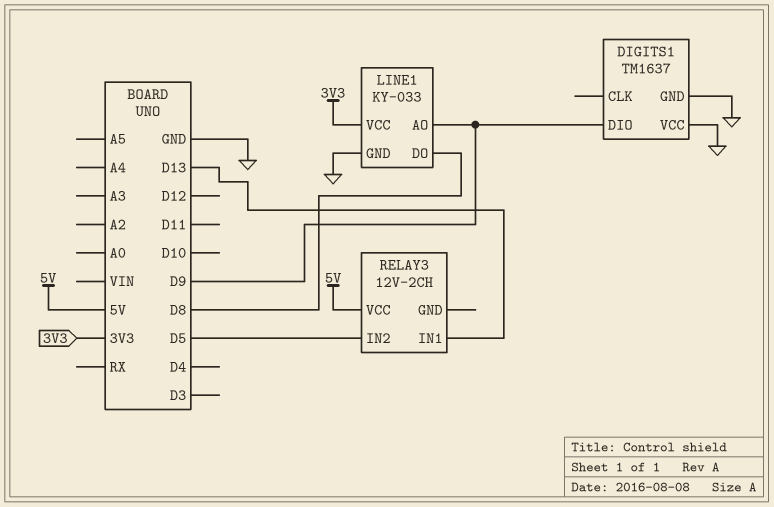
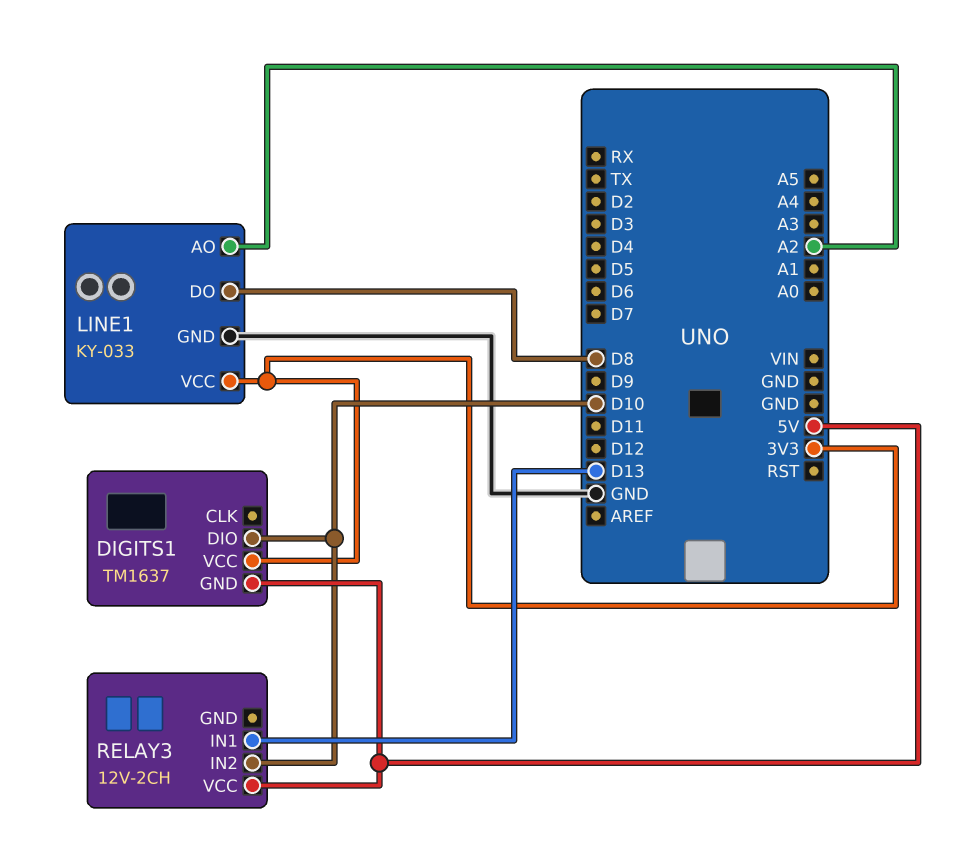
DIGITS1 pin DIO: D9 -> D10
DIGITS1 pin GND: GND -> 5V
DIGITS1 pin VCC: GND -> 3V3
LINE1 pin AO: D9 -> A2
RELAY3 pin IN2: D5 -> D10

